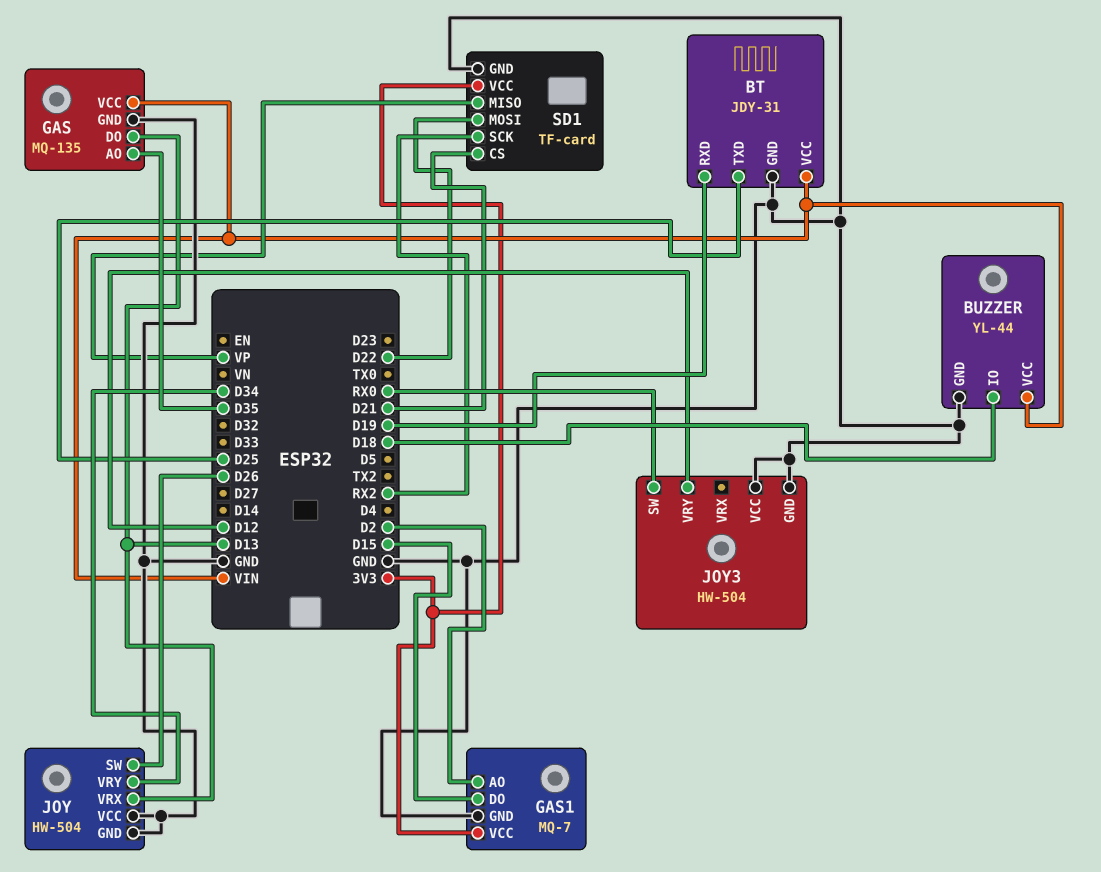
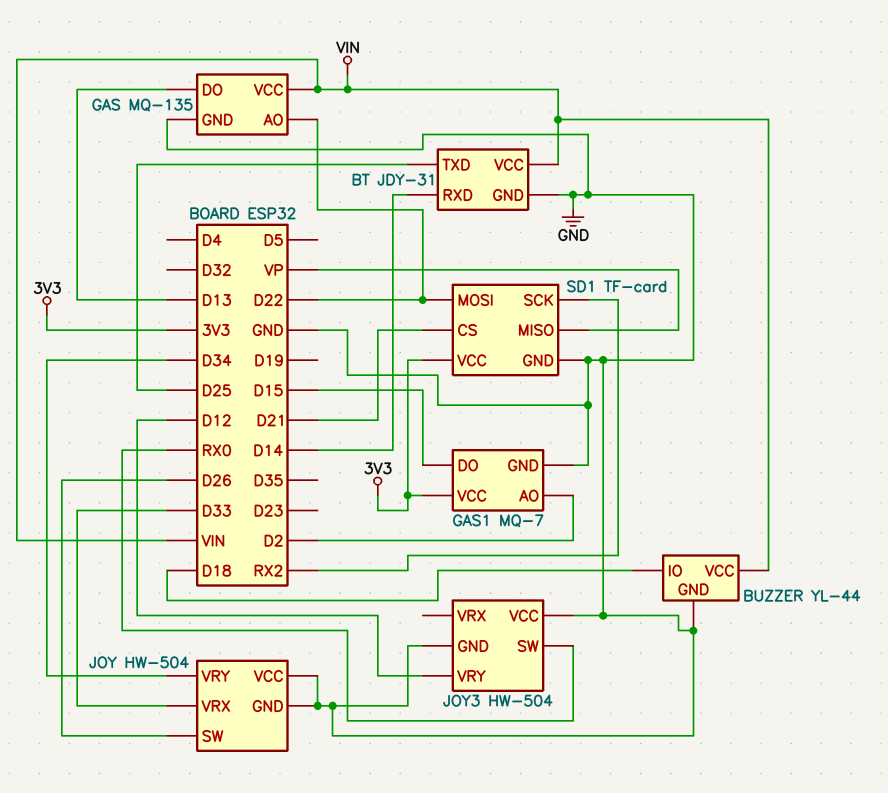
BT pin RXD: D19 -> D14
GAS pin AO: D35 -> D22
JOY pin VRX: D13 -> D33

